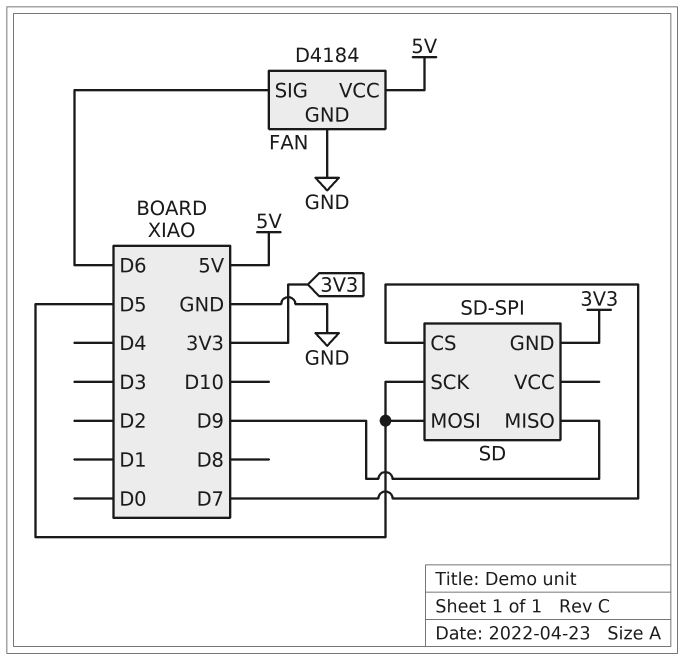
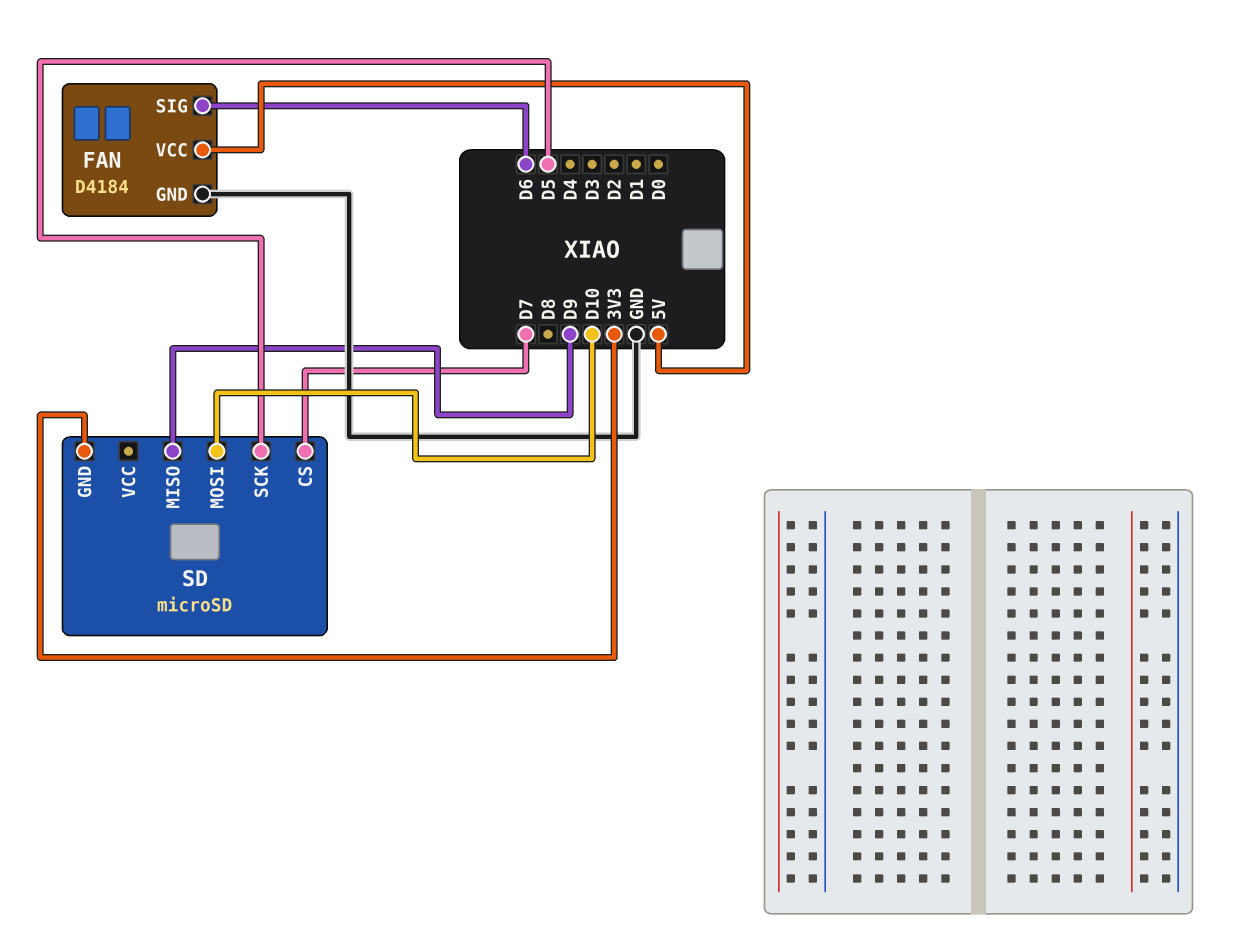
SD: SD-SPI -> microSD
SD pin MOSI: D5 -> D10

